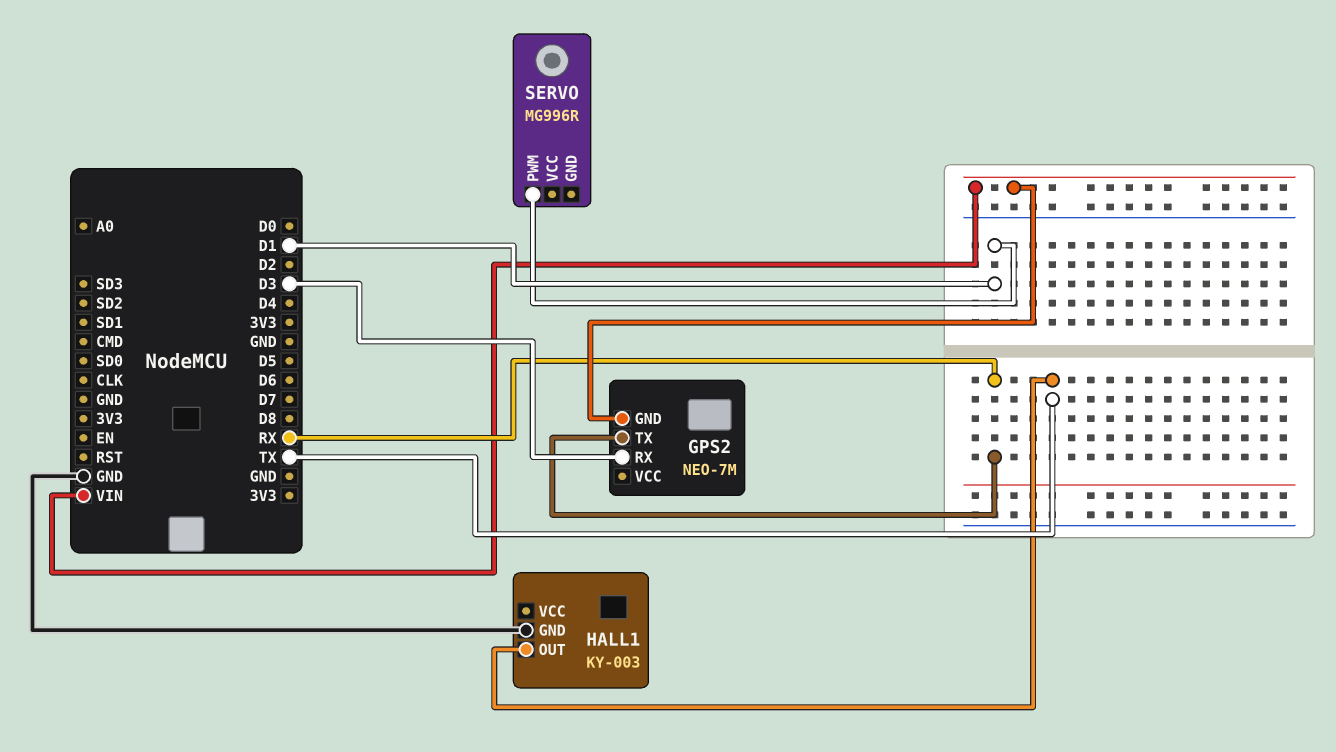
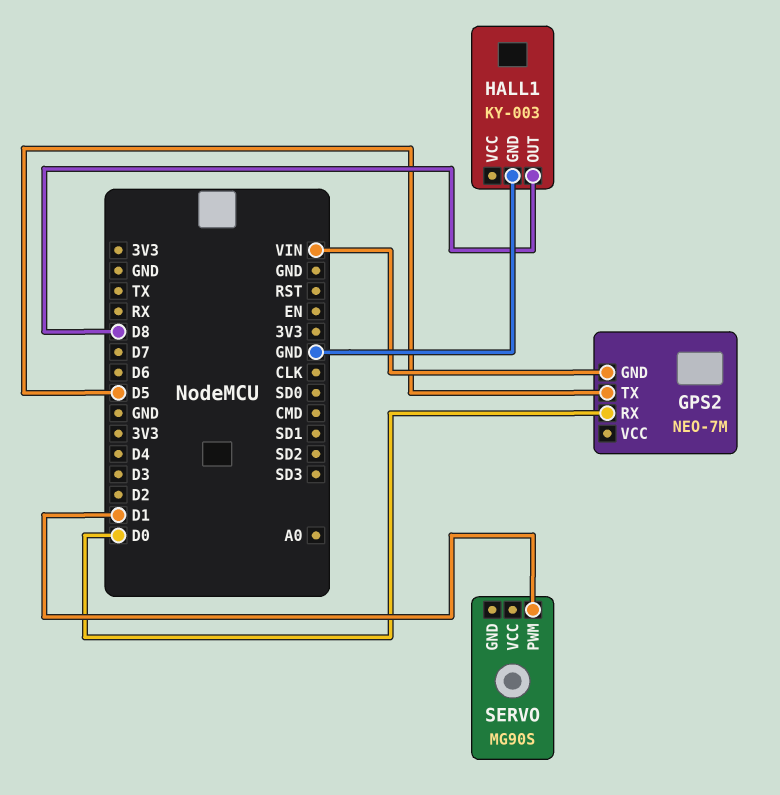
GPS2 pin RX: D3 -> D0
GPS2 pin TX: RX -> D5
HALL1 pin OUT: TX -> D8
SERVO: MG996R -> MG90S

